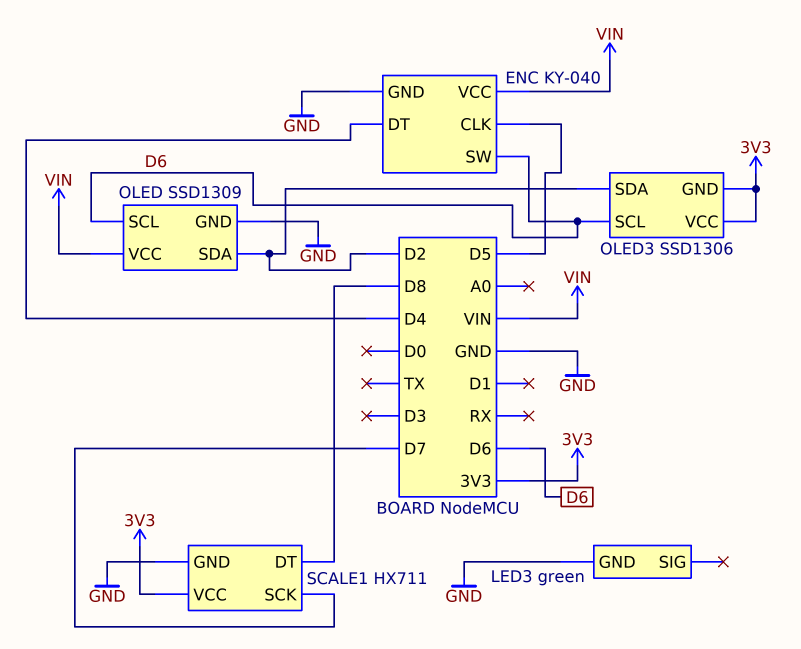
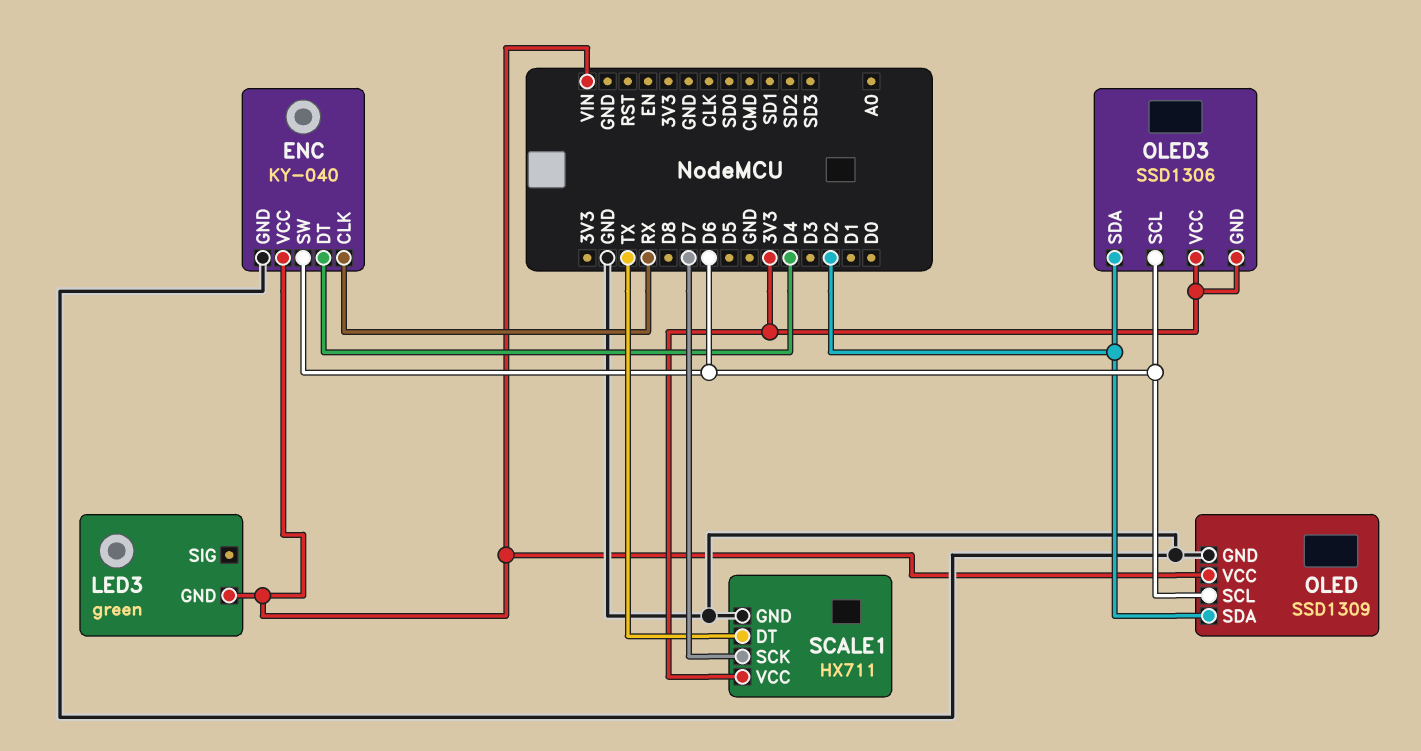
ENC pin CLK: D5 -> RX
LED3 pin GND: GND -> VIN
SCALE1 pin DT: D8 -> TX

